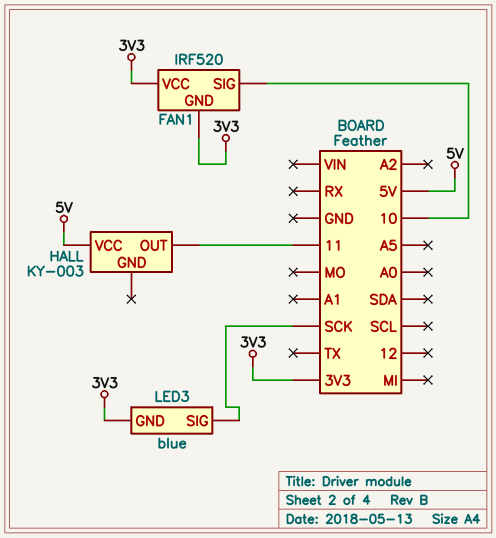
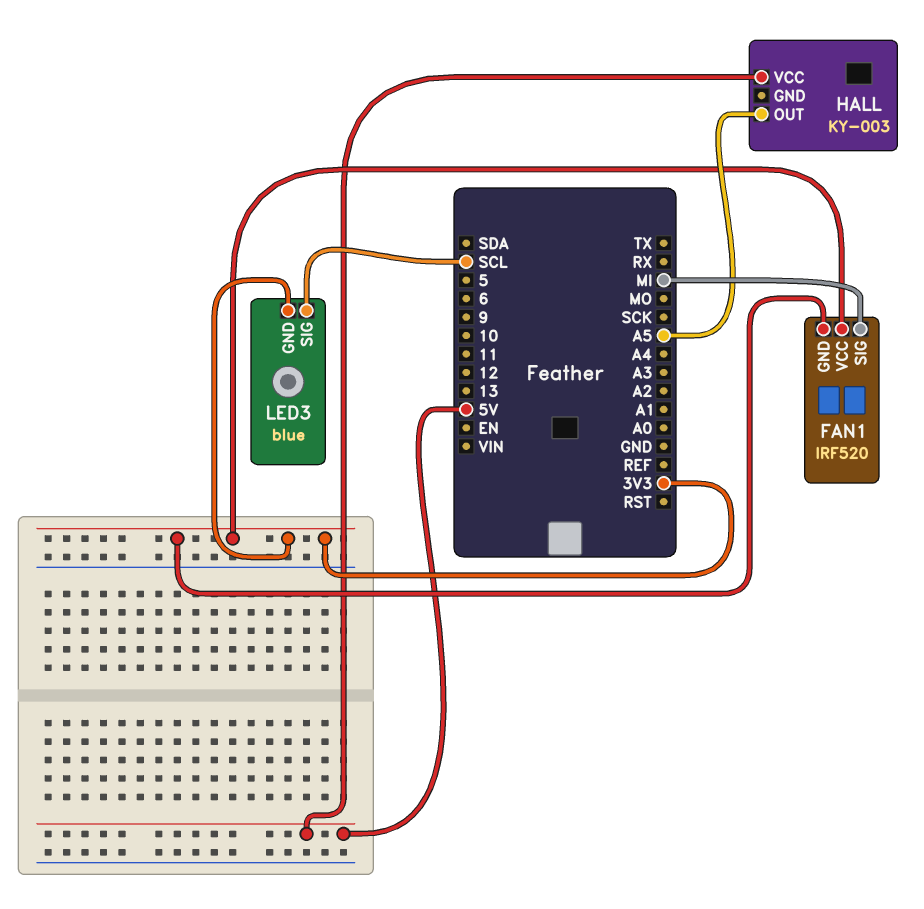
FAN1 pin SIG: 10 -> MI
HALL pin OUT: 11 -> A5
LED3 pin SIG: SCK -> SCL

